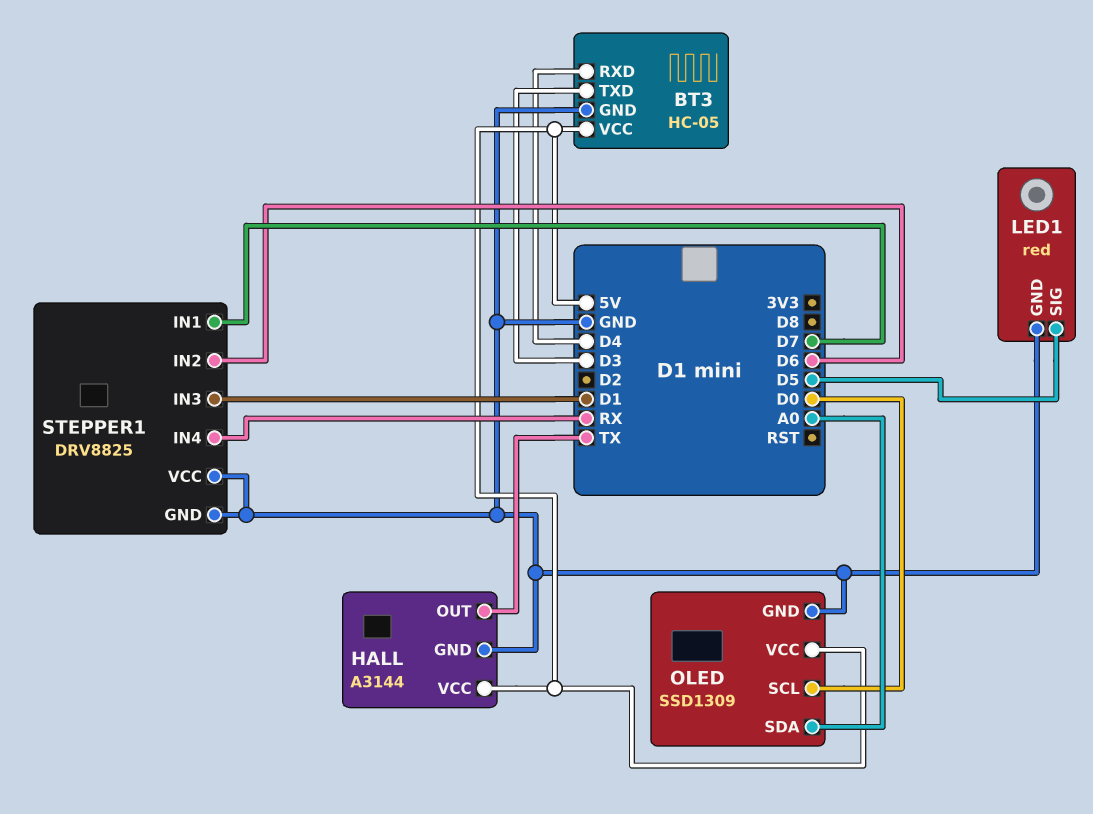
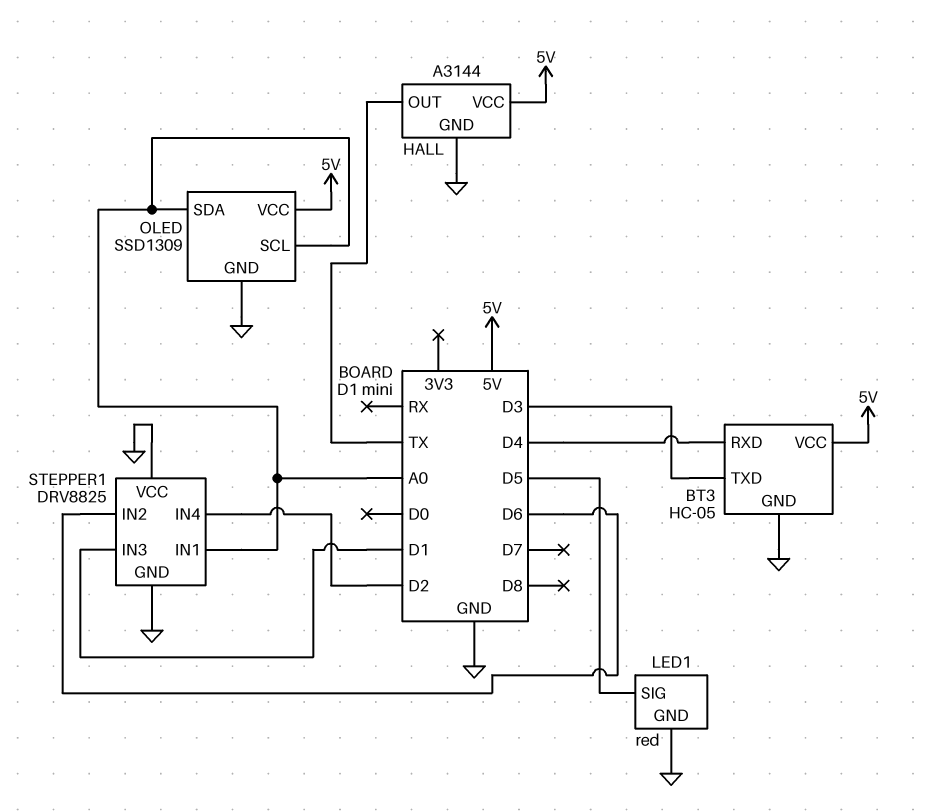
OLED pin SCL: D0 -> A0
STEPPER1 pin IN1: D7 -> A0
STEPPER1 pin IN4: RX -> D2

